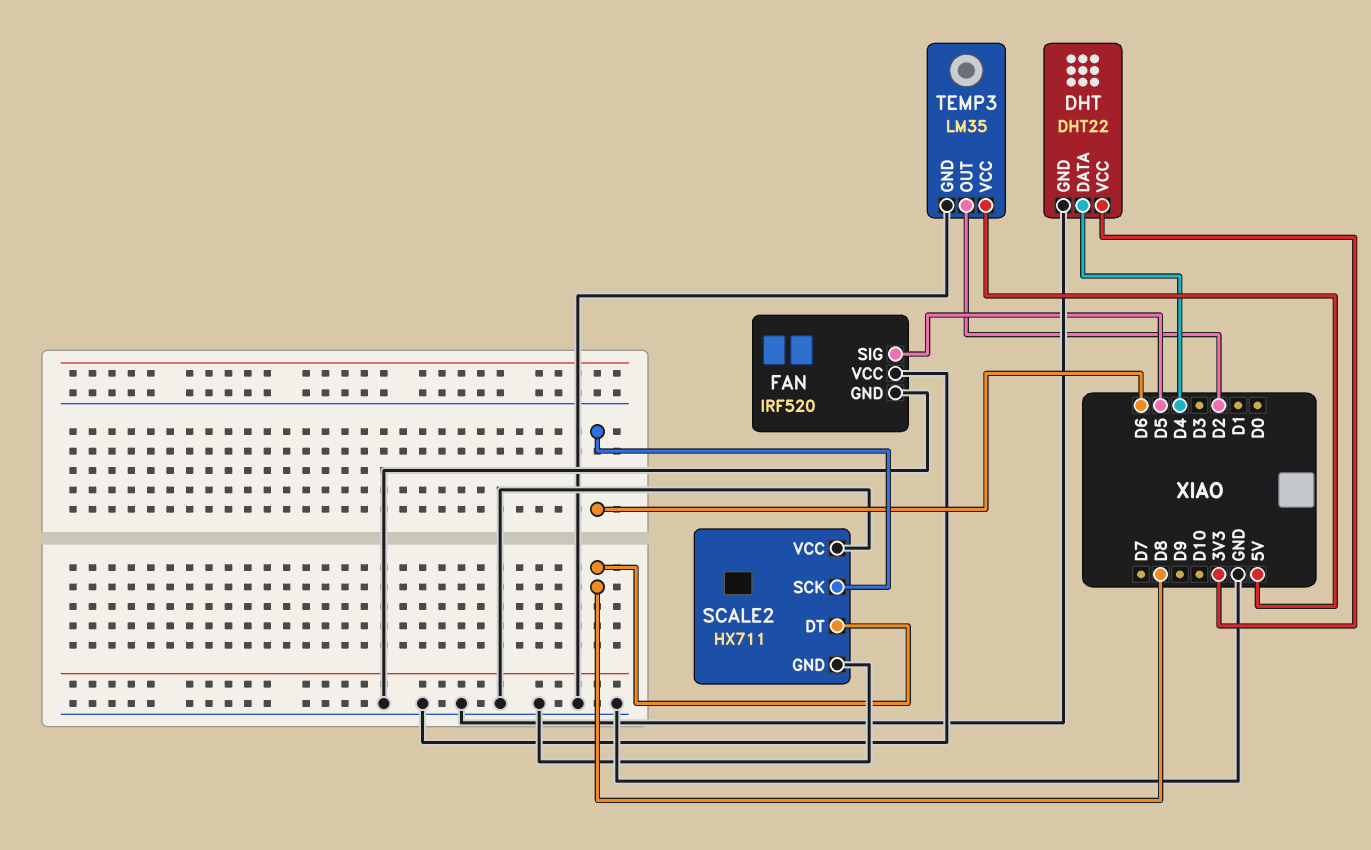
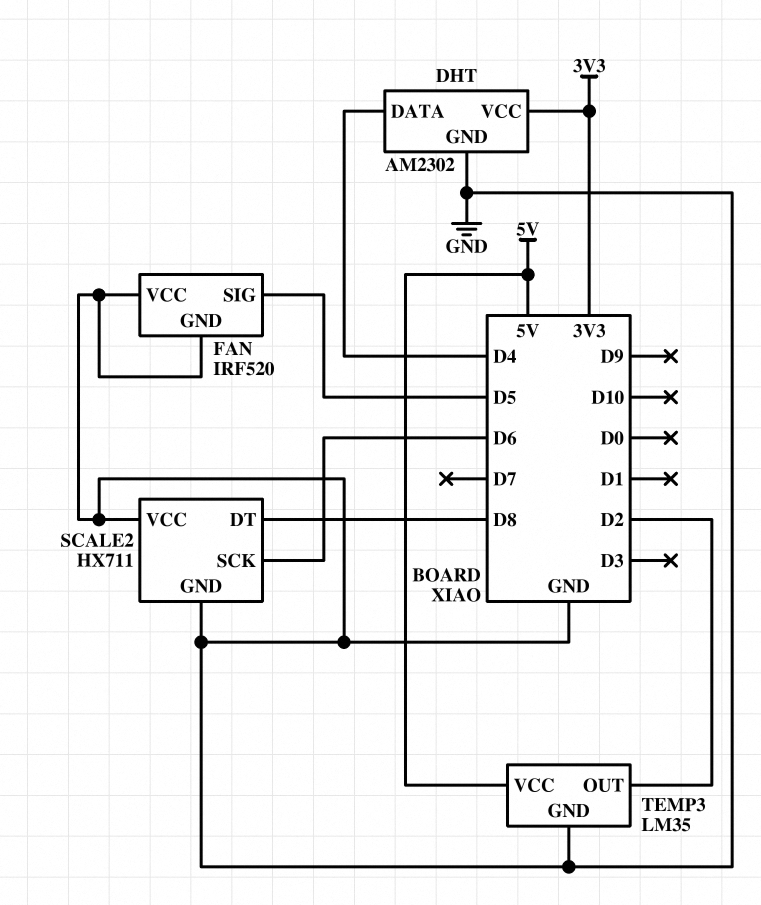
DHT: DHT22 -> AM2302

